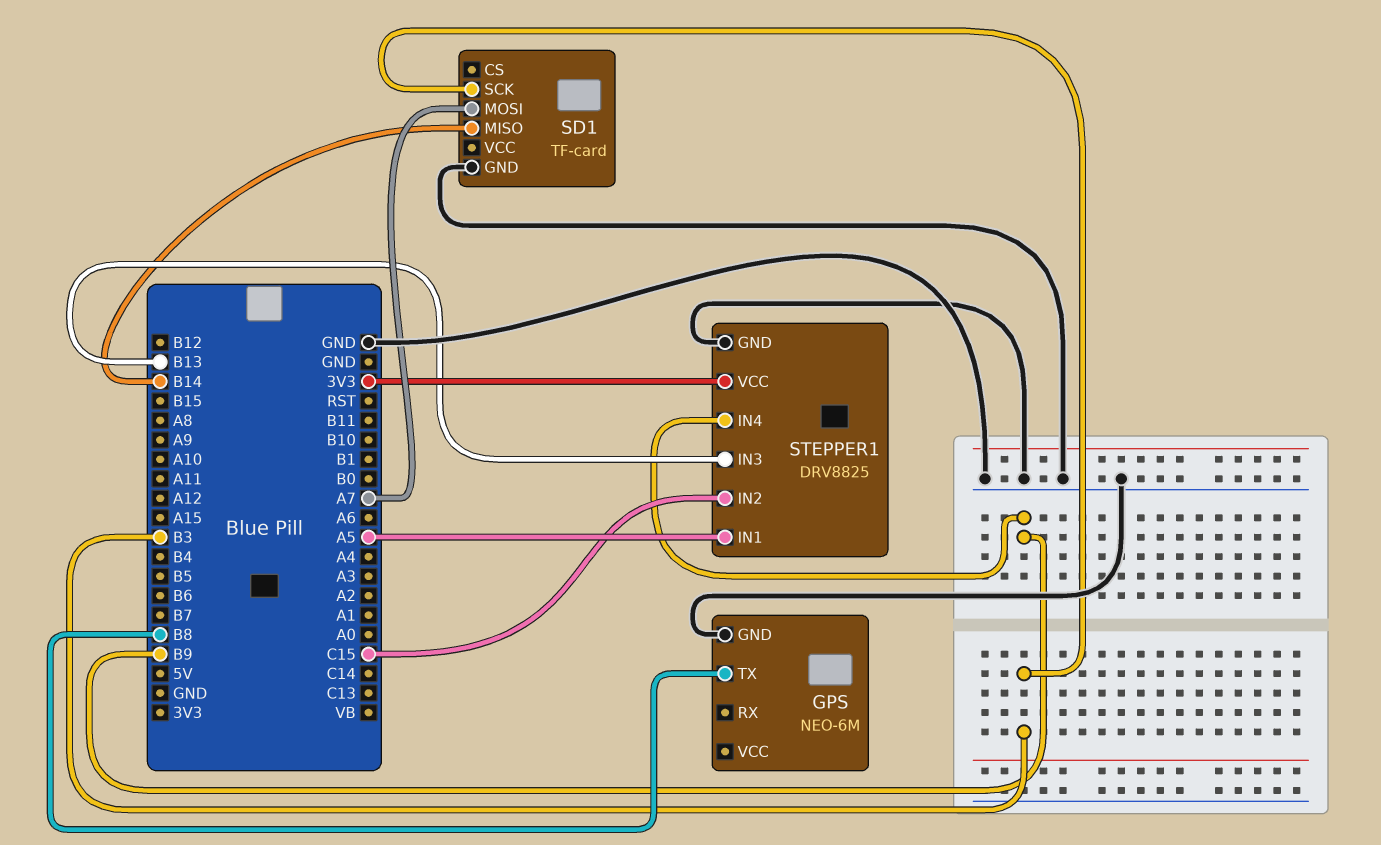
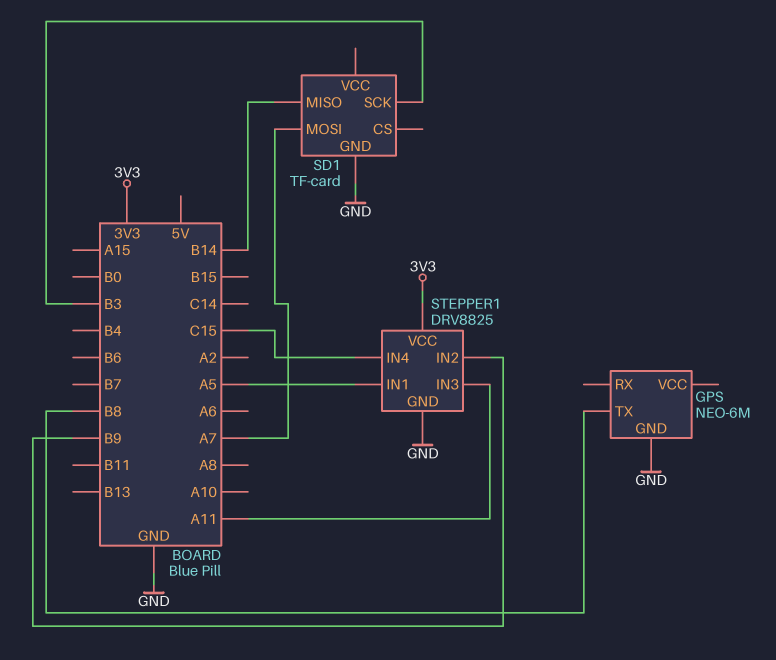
STEPPER1 pin IN2: C15 -> B9
STEPPER1 pin IN3: B13 -> A11
STEPPER1 pin IN4: B9 -> C15

